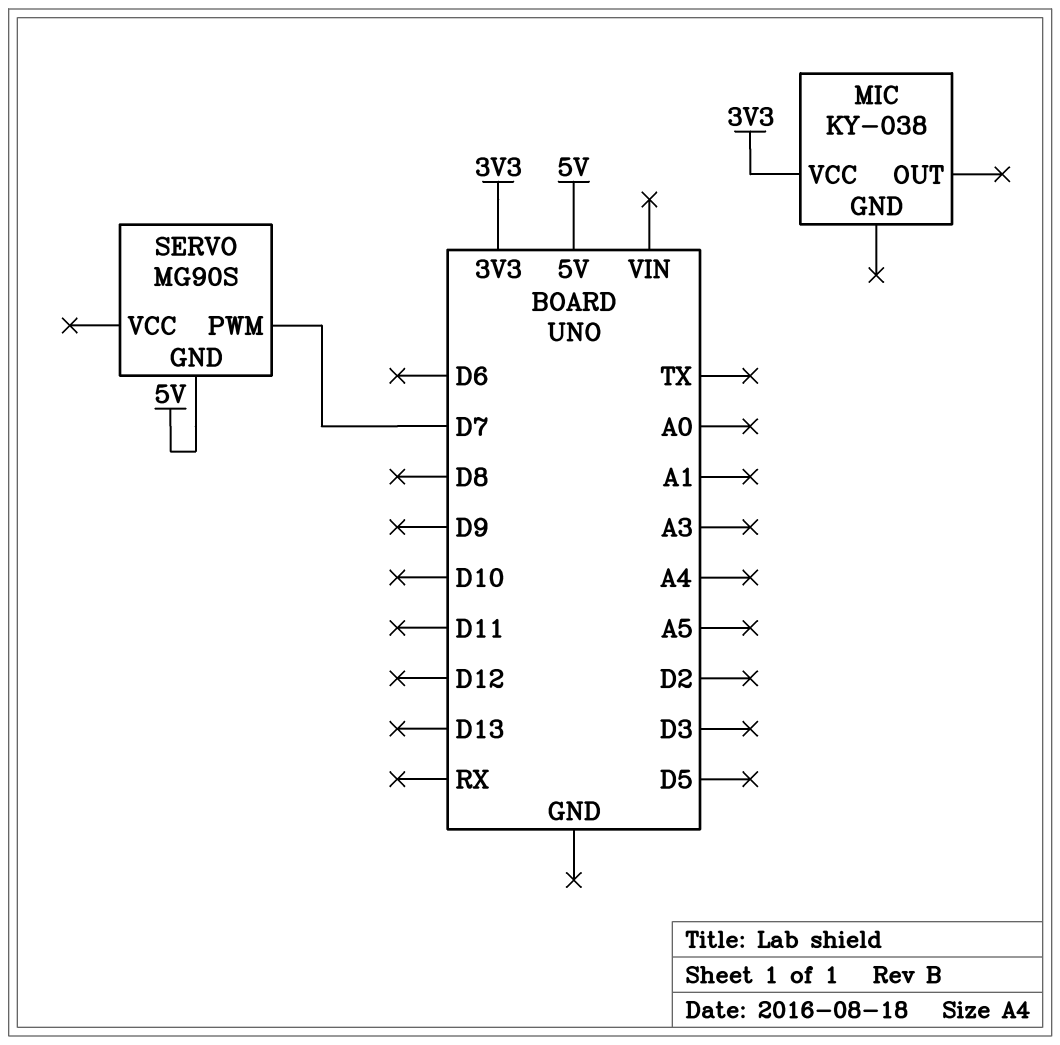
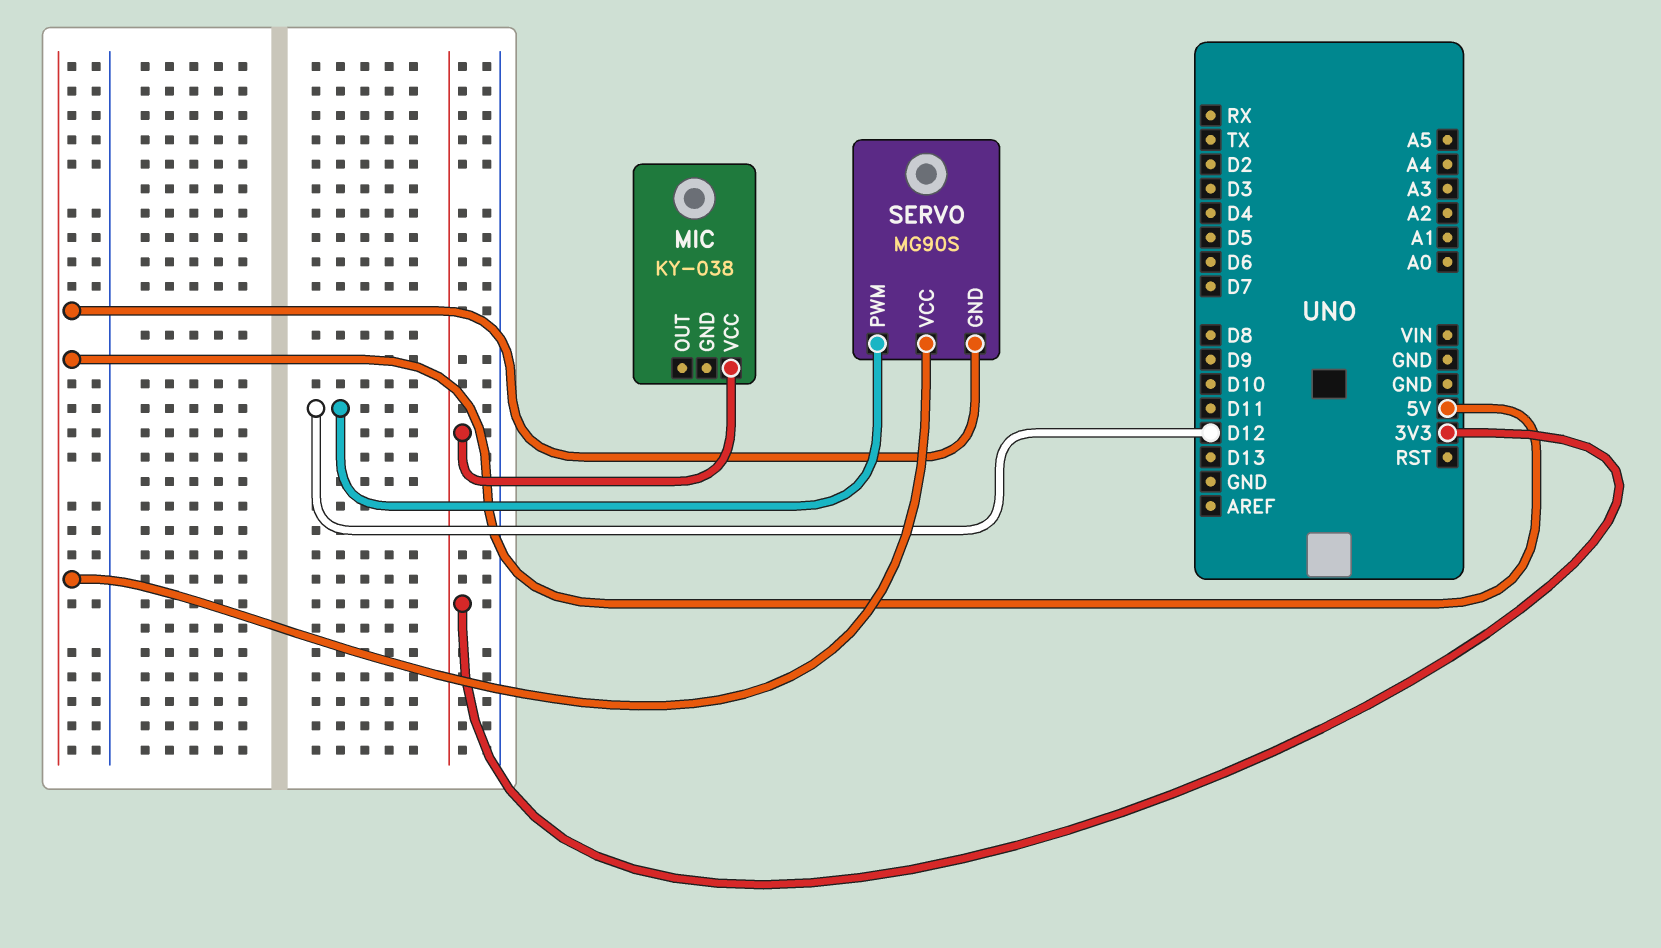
SERVO pin PWM: D7 -> D12
SERVO pin VCC: none -> 5V

